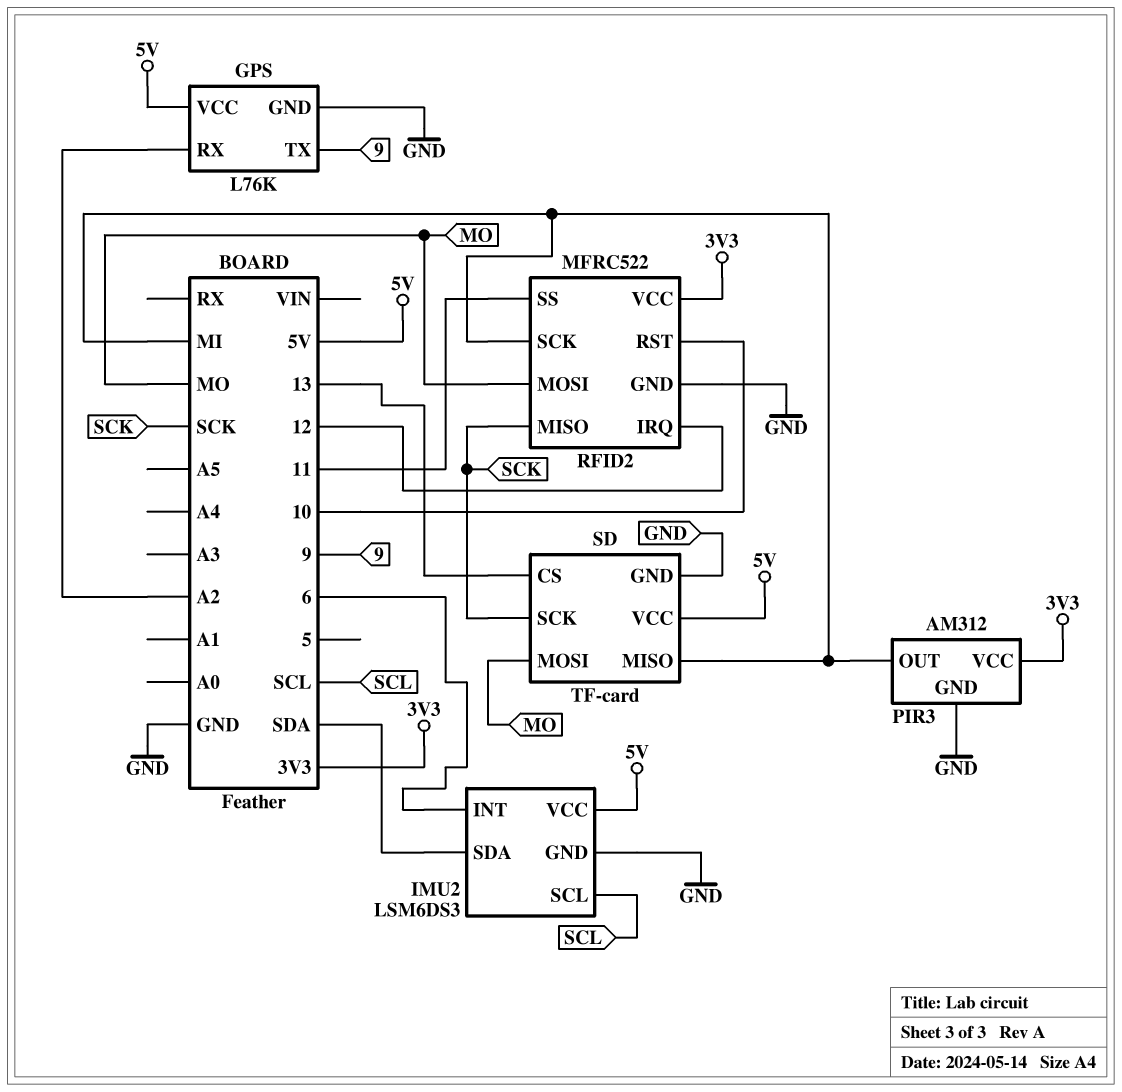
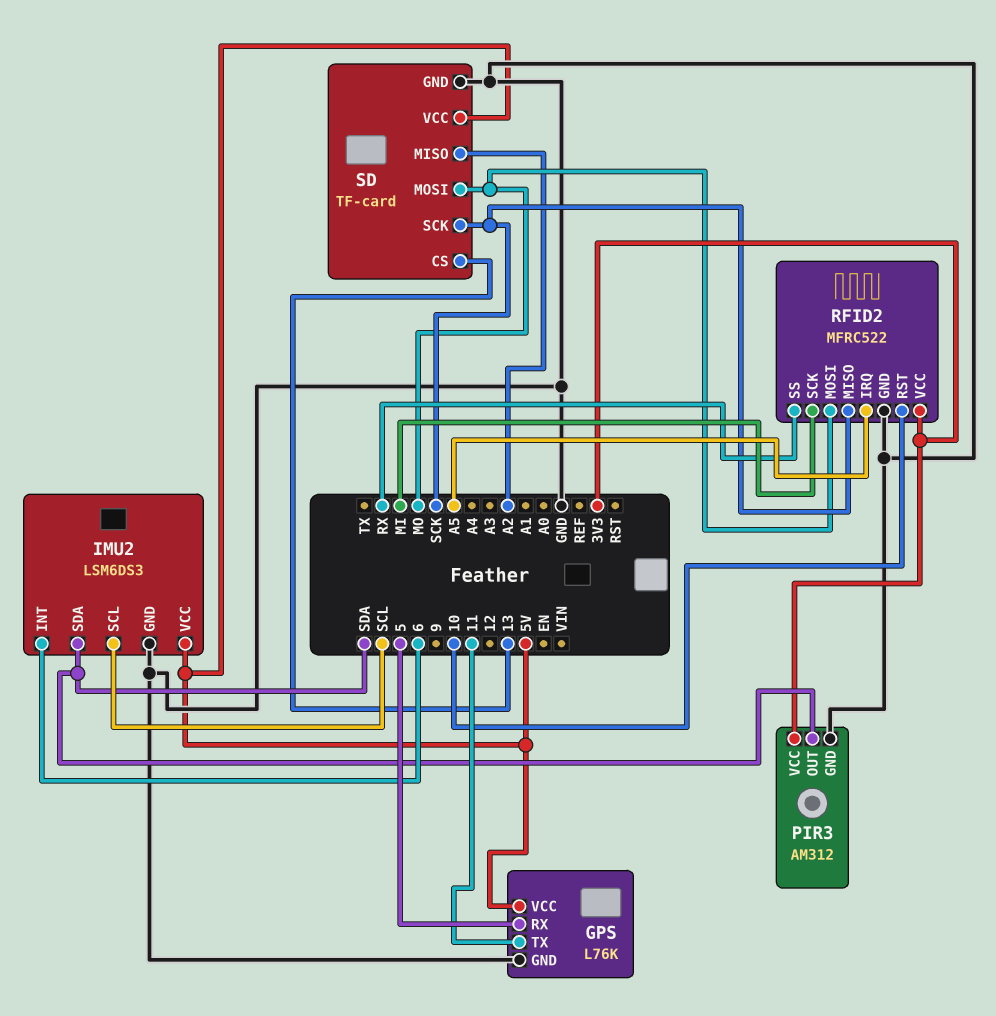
GPS pin RX: A2 -> 5
GPS pin TX: 9 -> 11
PIR3 pin OUT: MI -> SDA
RFID2 pin IRQ: 12 -> A5
RFID2 pin SS: 11 -> RX
SD pin MISO: MI -> A2

